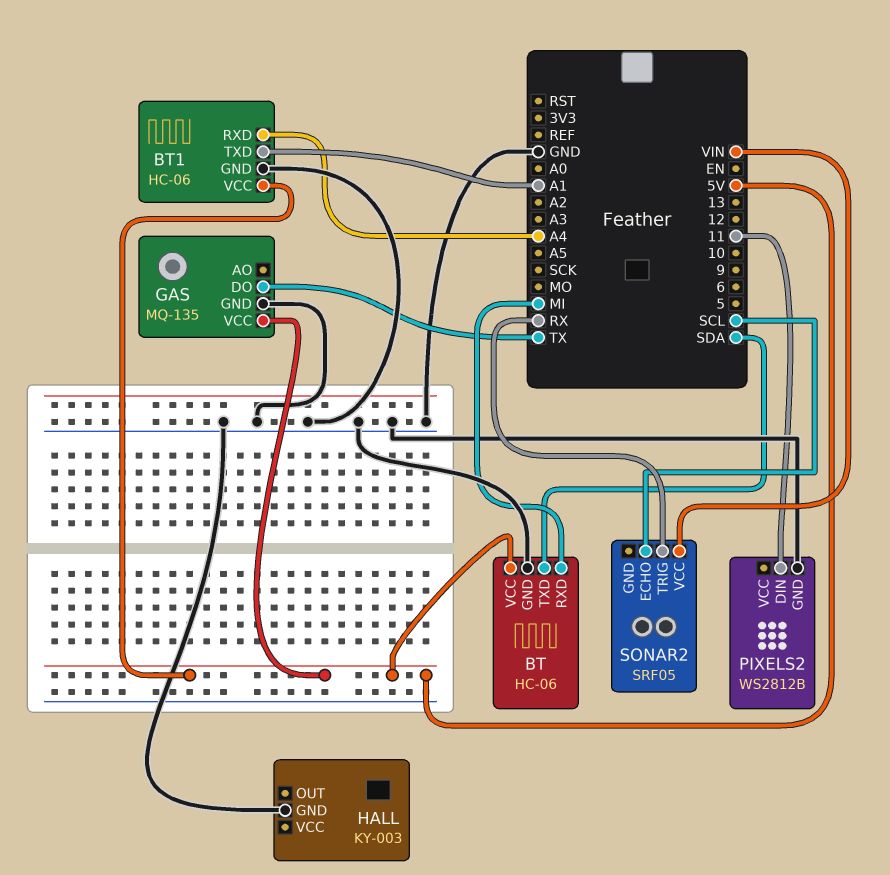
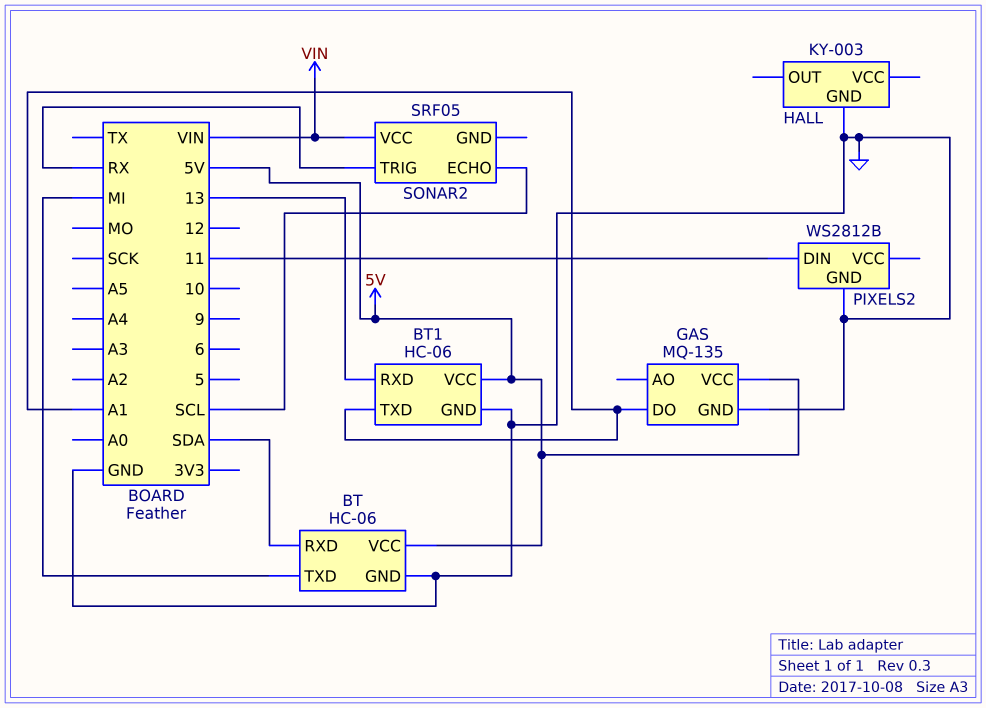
BT pin RXD: MI -> SDA
BT pin TXD: SDA -> MI
BT1 pin RXD: A4 -> 13
GAS pin DO: TX -> A1

